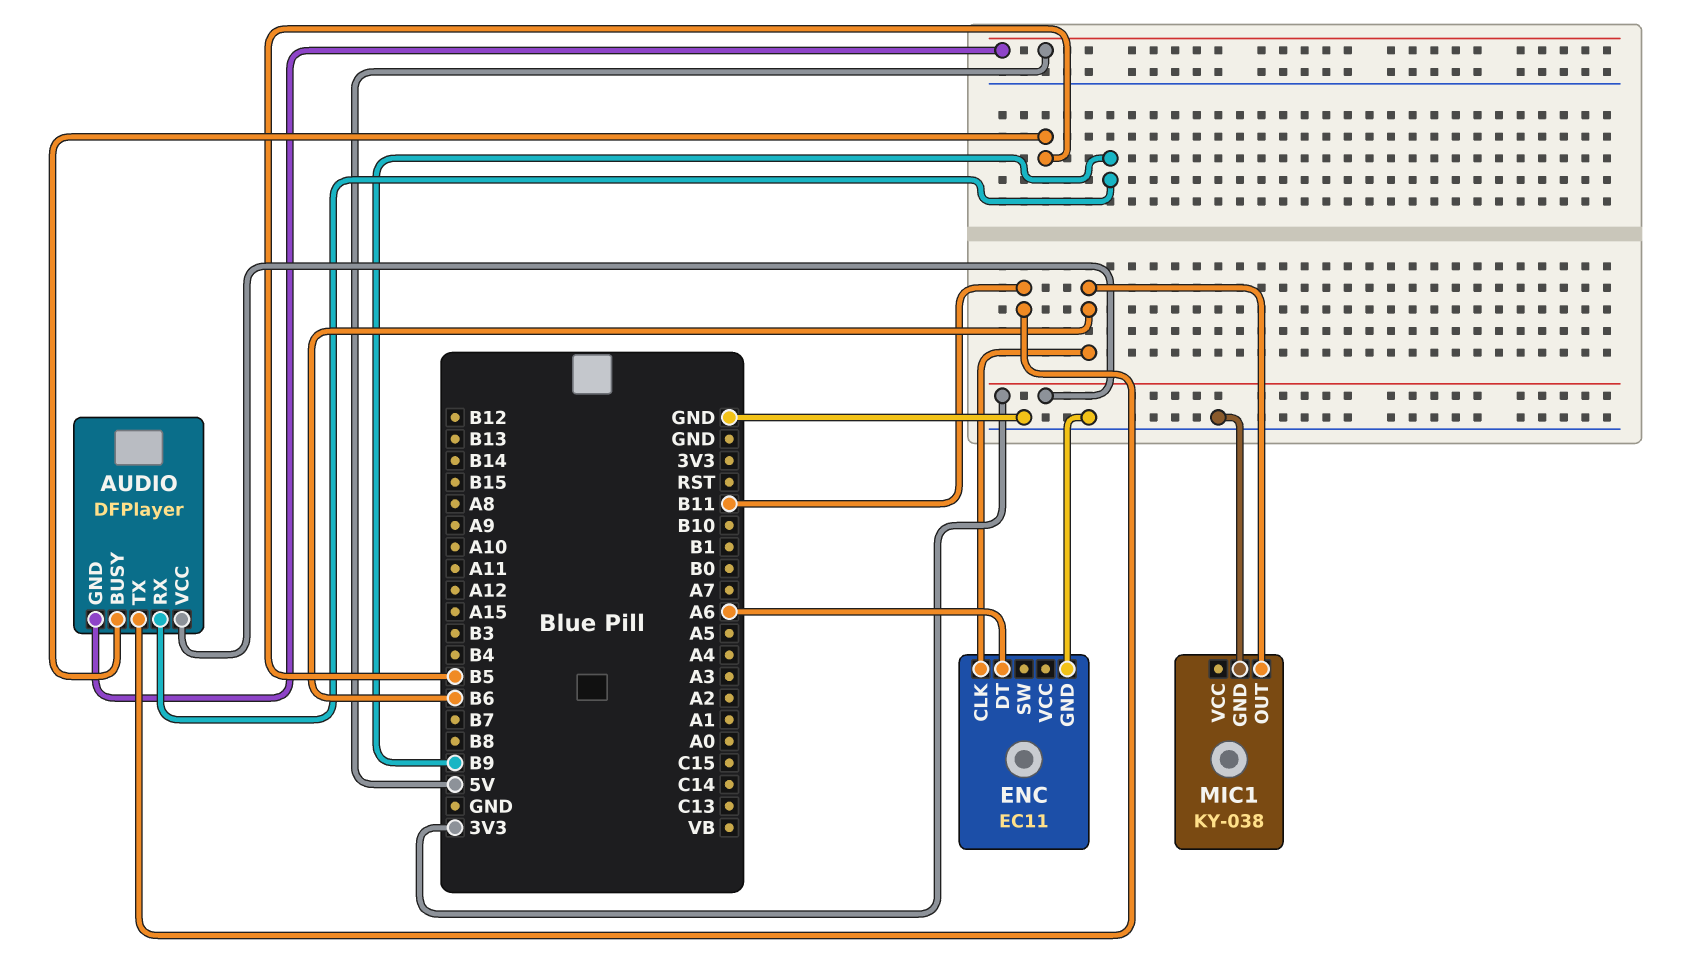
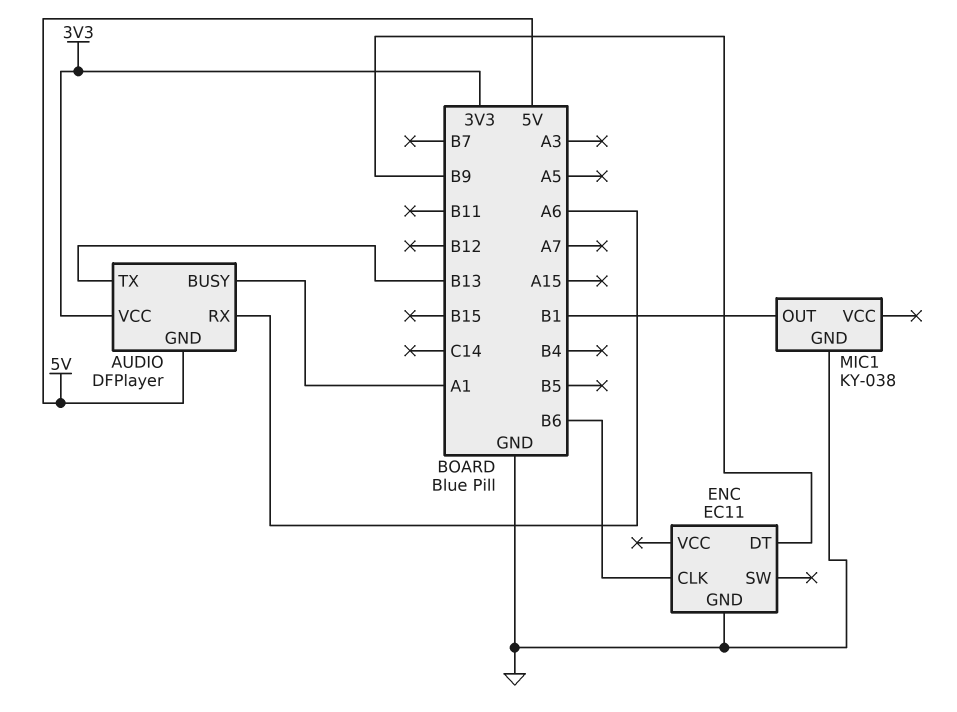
AUDIO pin BUSY: B5 -> A1
AUDIO pin RX: B9 -> A6
AUDIO pin TX: B11 -> B13
ENC pin DT: A6 -> B9
MIC1 pin OUT: B6 -> B1

